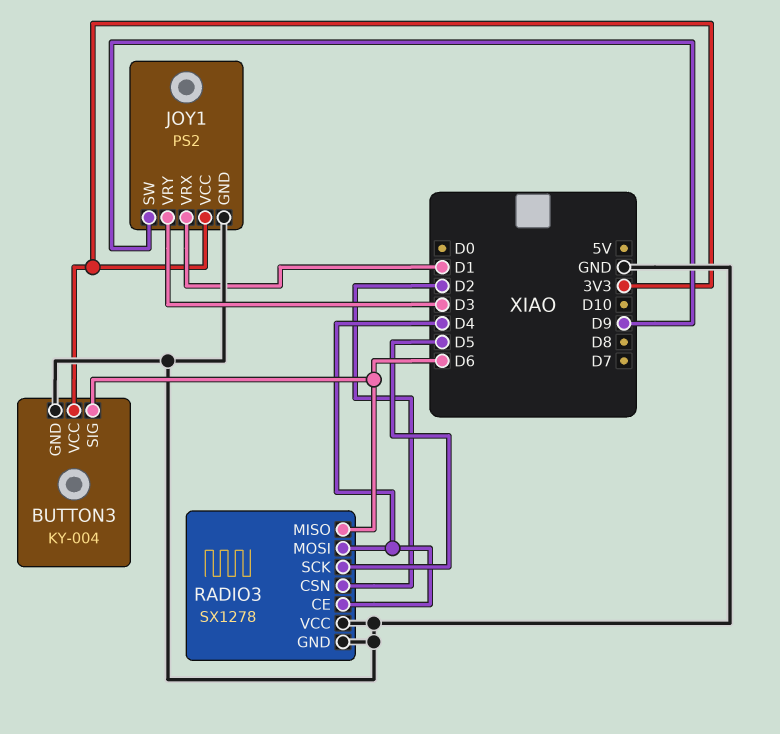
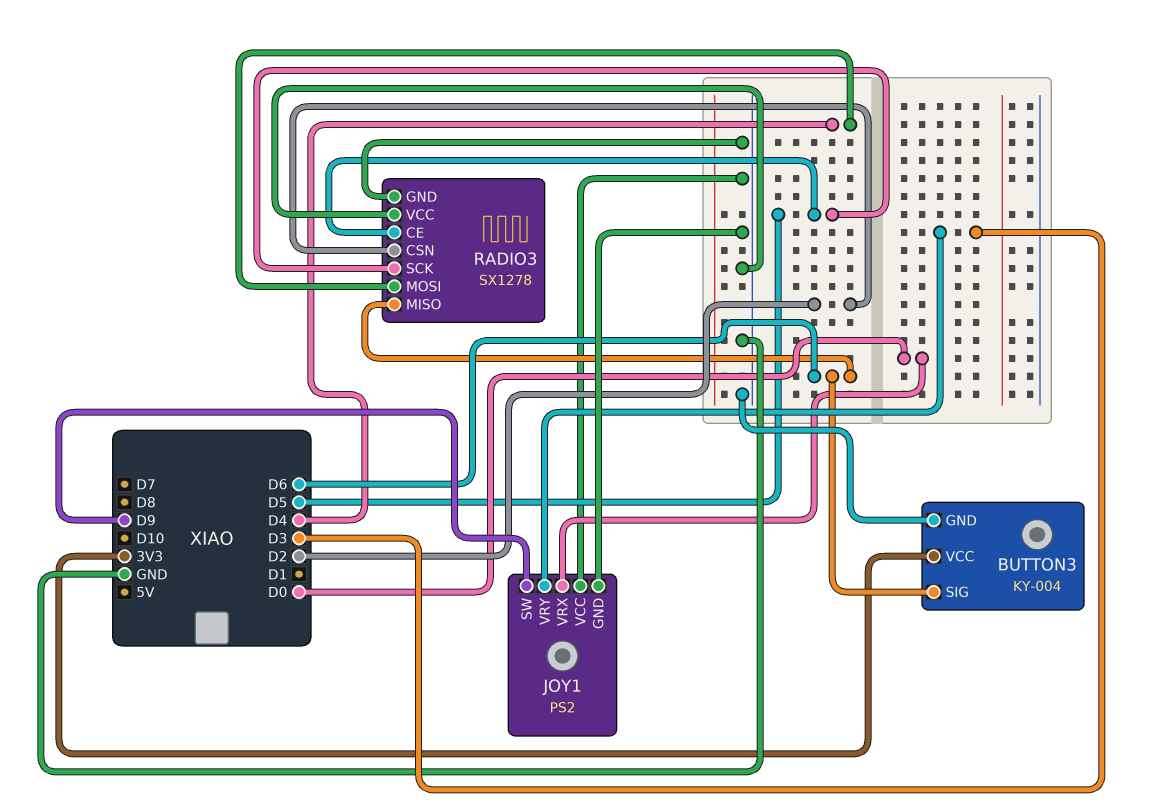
JOY1 pin VCC: 3V3 -> GND
JOY1 pin VRX: D1 -> D0
RADIO3 pin CE: D4 -> D5

